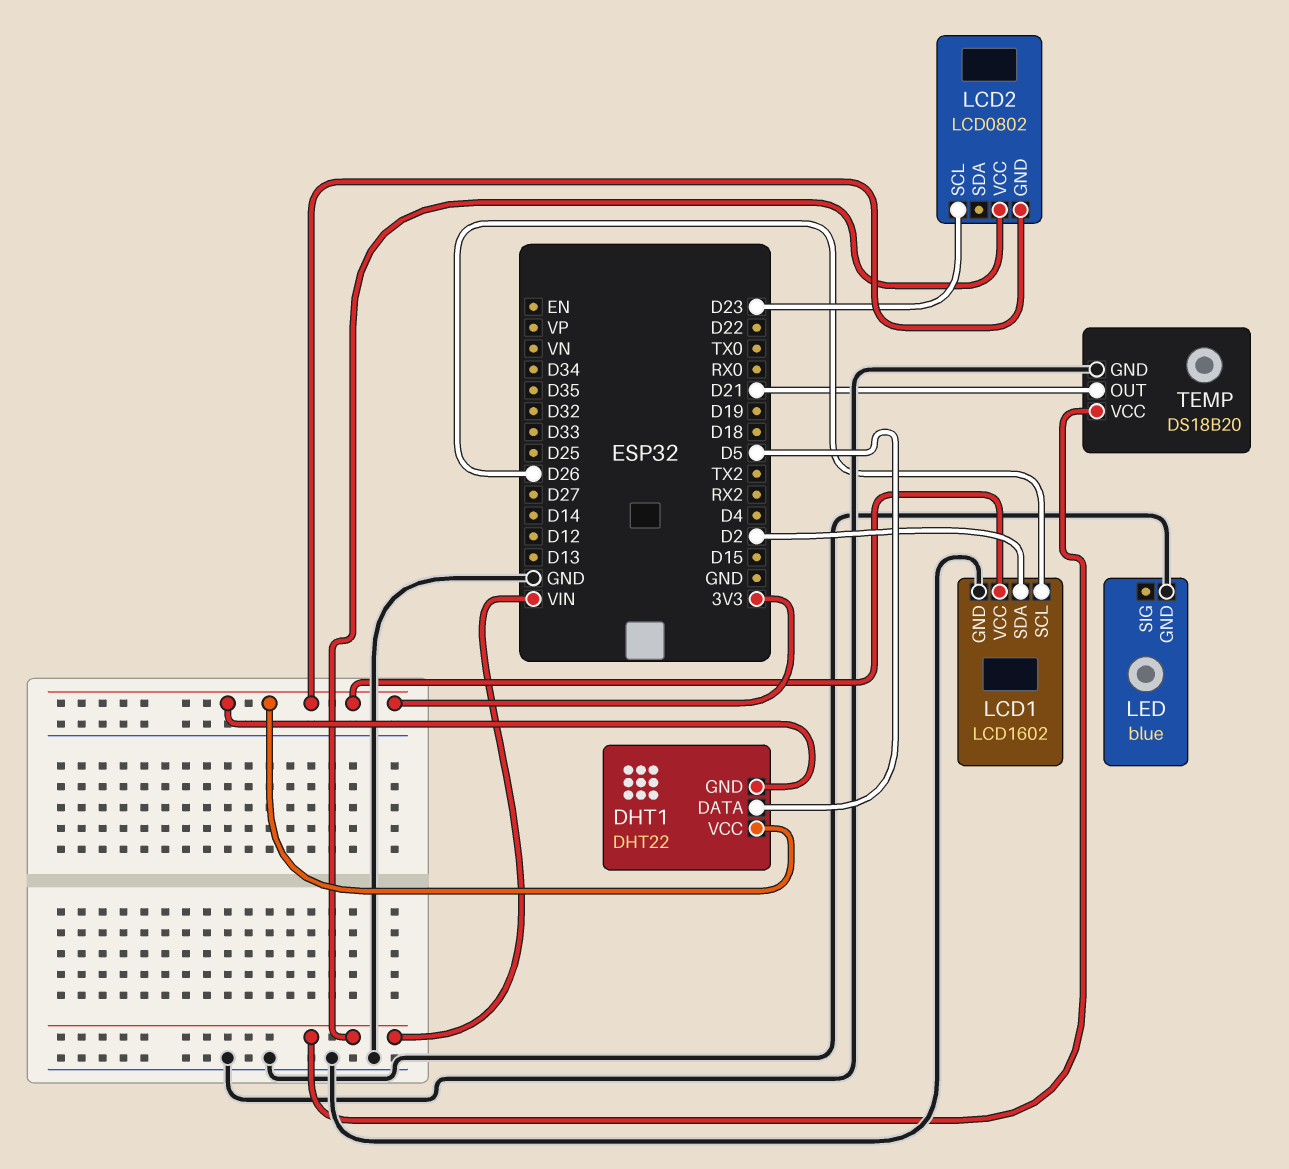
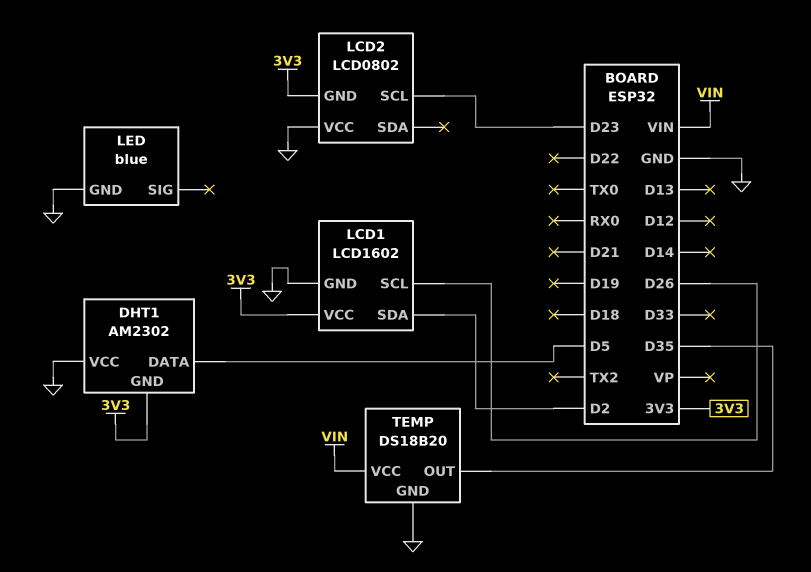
DHT1: DHT22 -> AM2302
DHT1 pin VCC: 3V3 -> GND
LCD2 pin VCC: VIN -> GND
TEMP pin OUT: D21 -> D35

